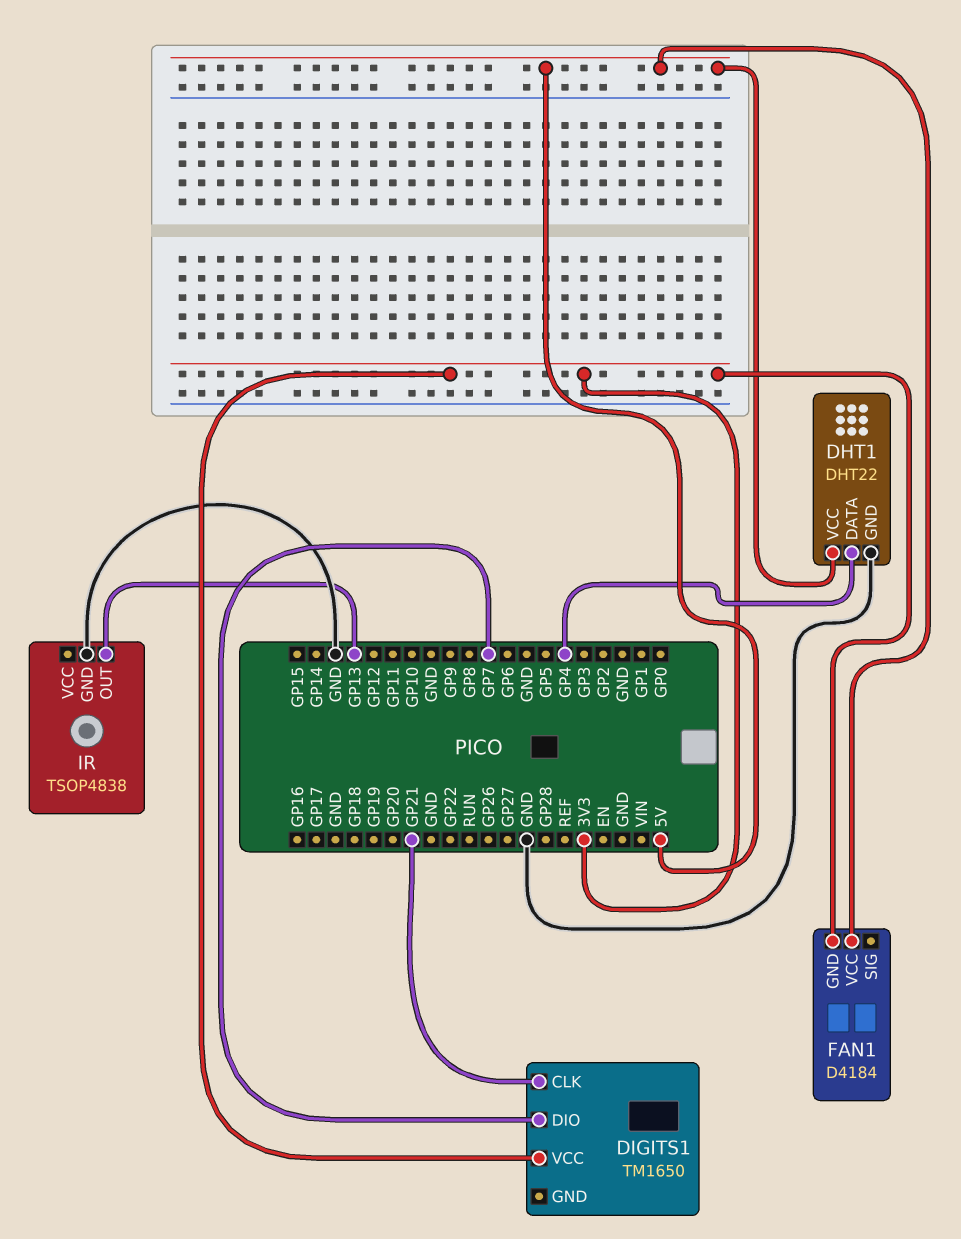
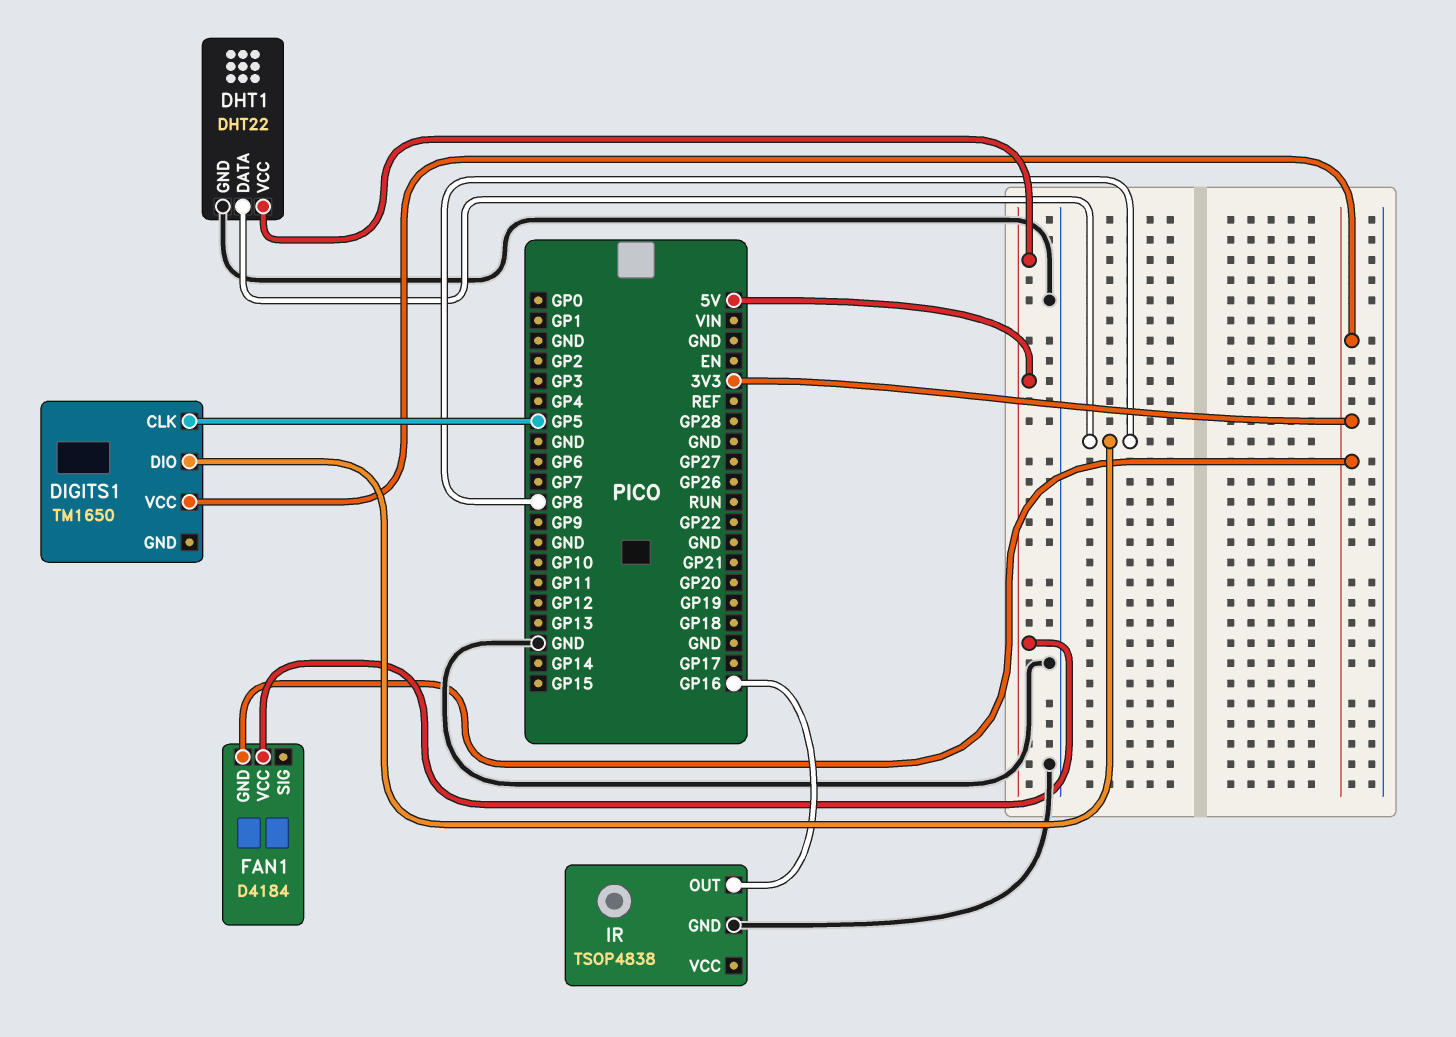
DHT1 pin DATA: GP4 -> GP8
DIGITS1 pin CLK: GP21 -> GP5
DIGITS1 pin DIO: GP7 -> GP8
IR pin OUT: GP13 -> GP16

